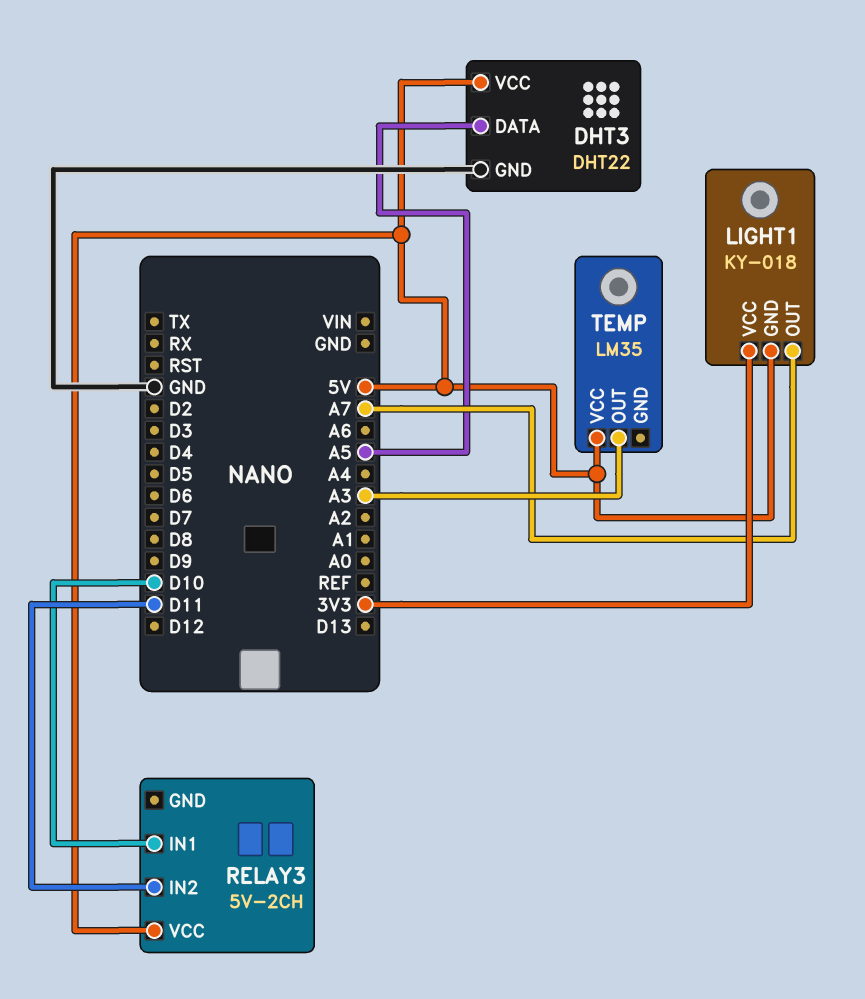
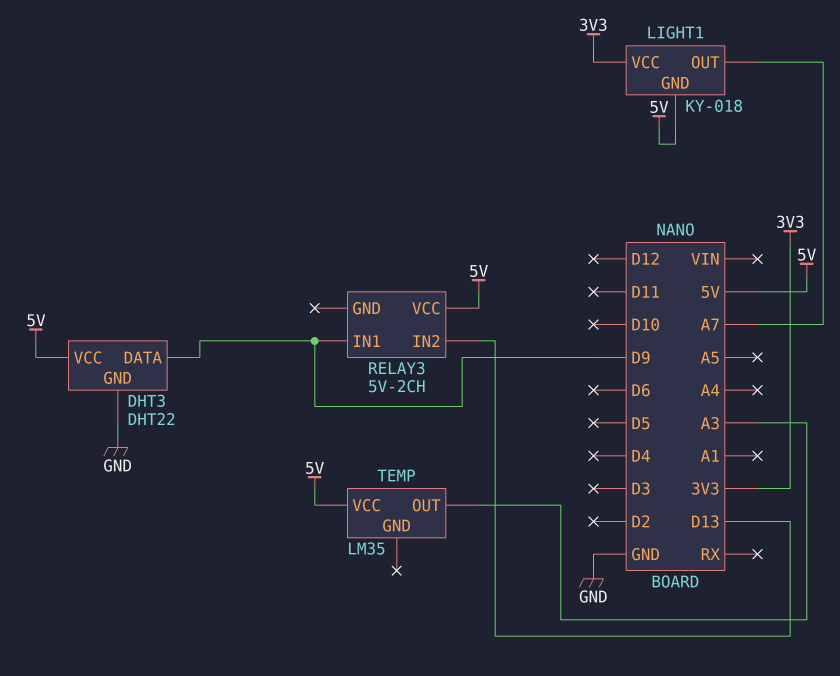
DHT3 pin DATA: A5 -> D9
RELAY3 pin IN1: D10 -> D9
RELAY3 pin IN2: D11 -> D13

